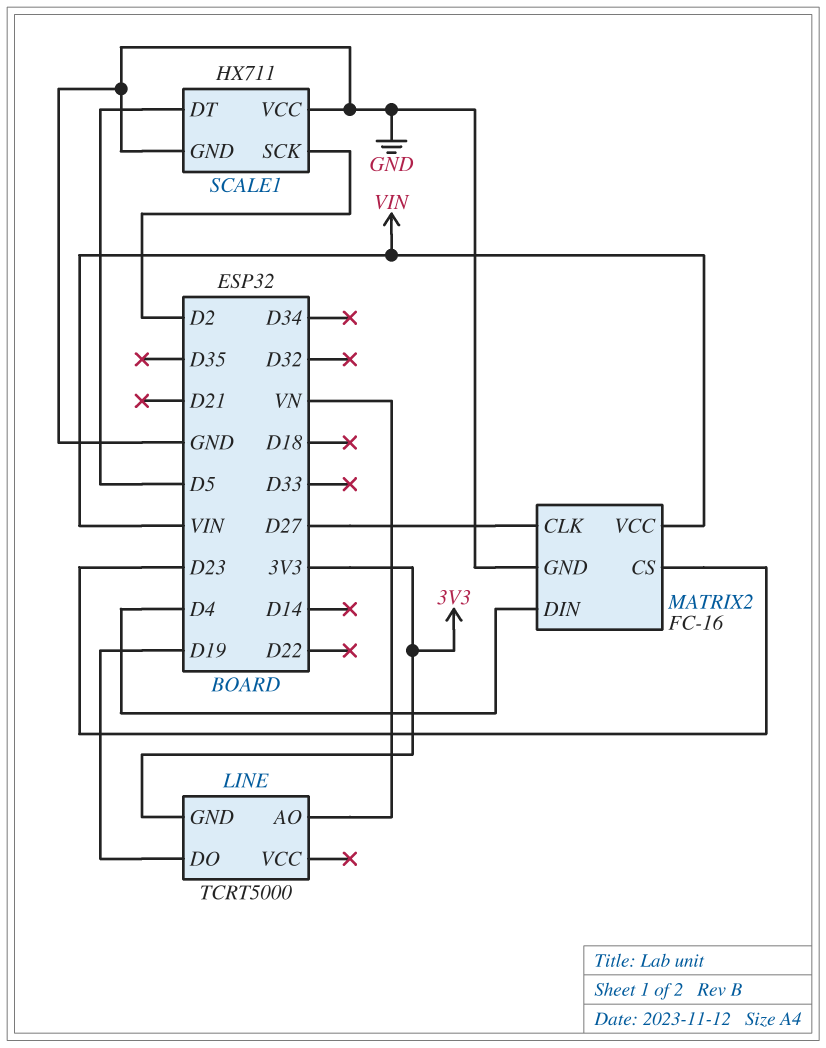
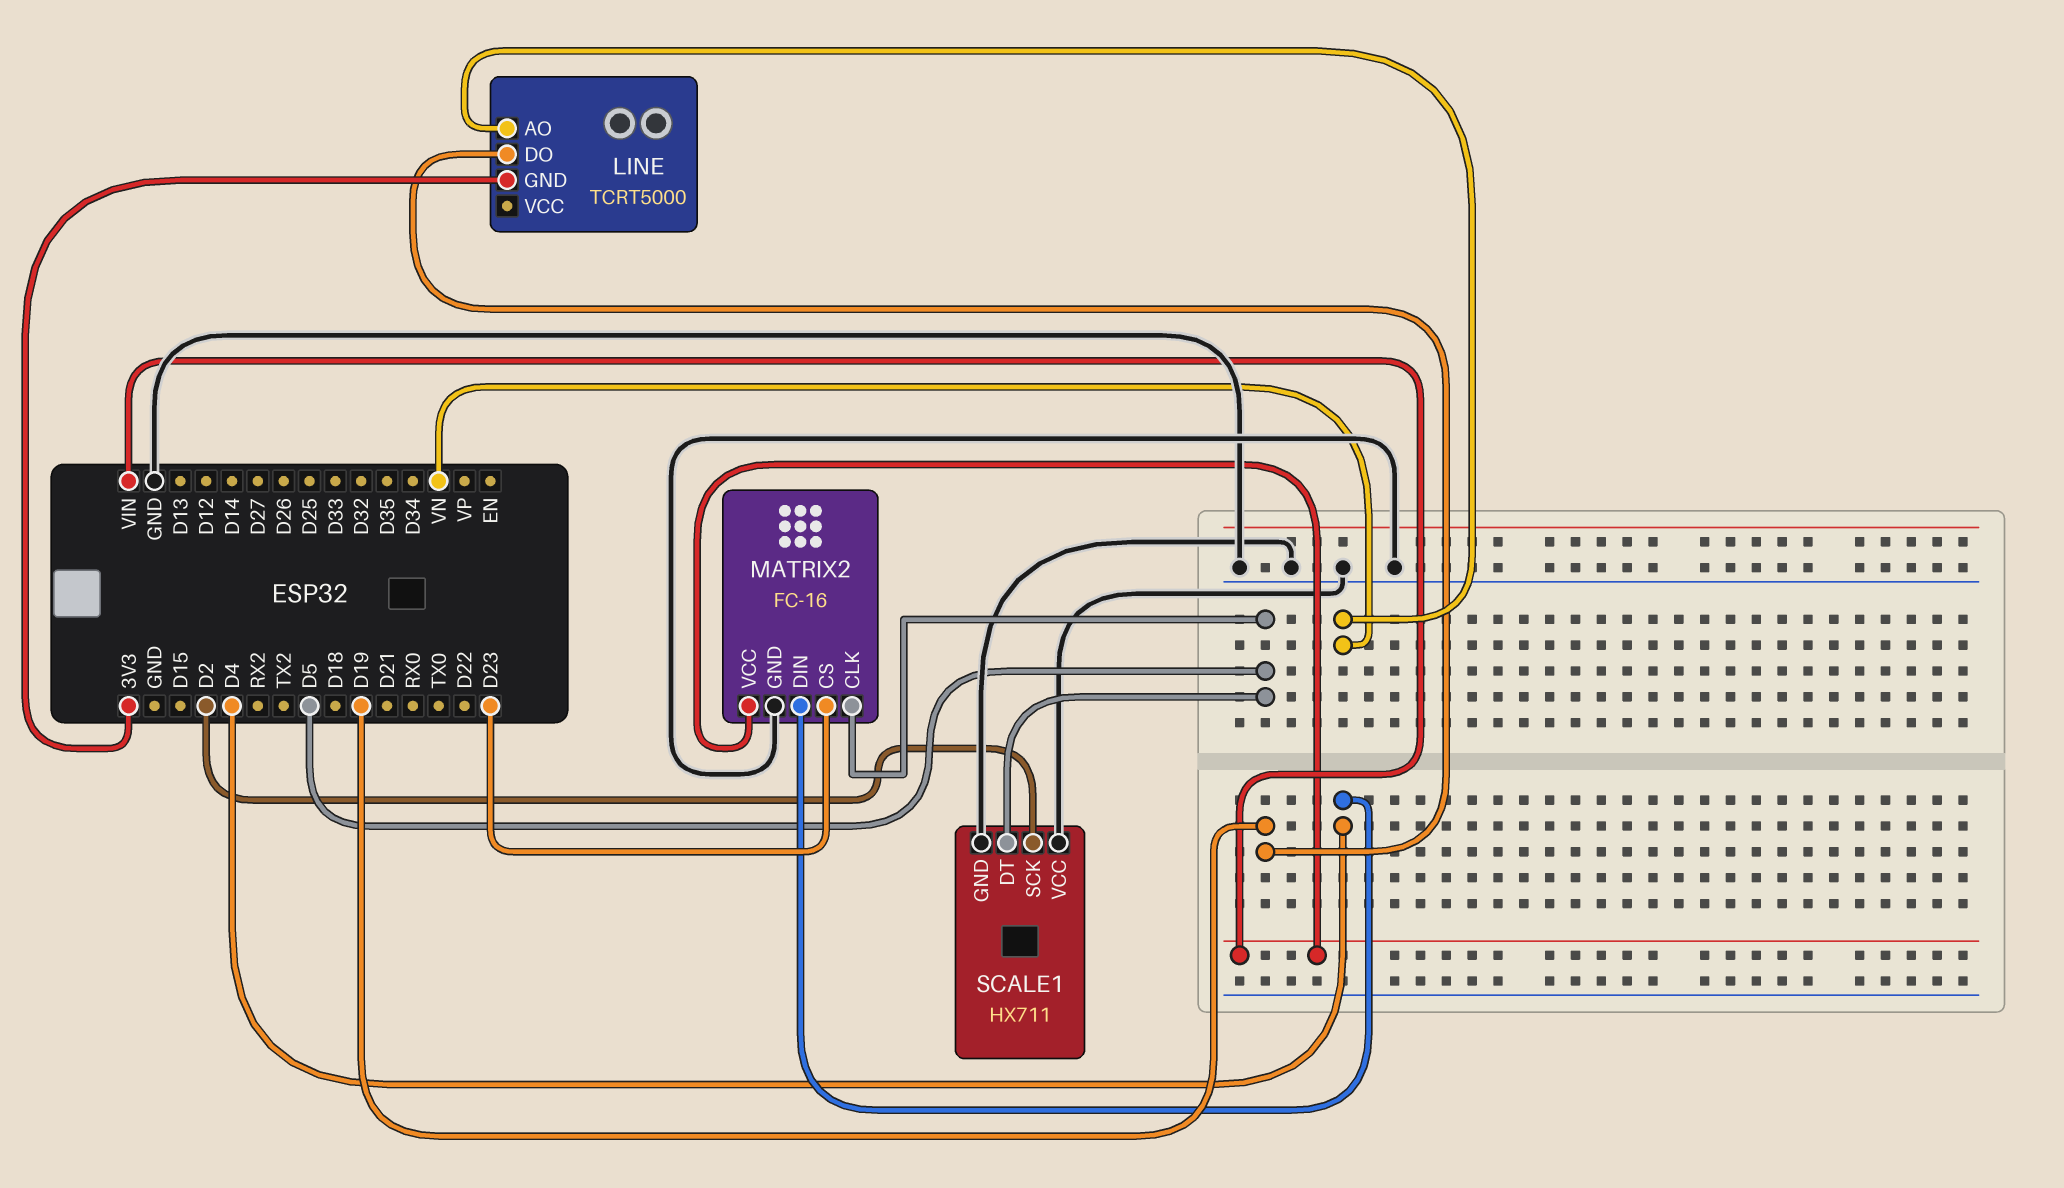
MATRIX2 pin CLK: D27 -> D5

